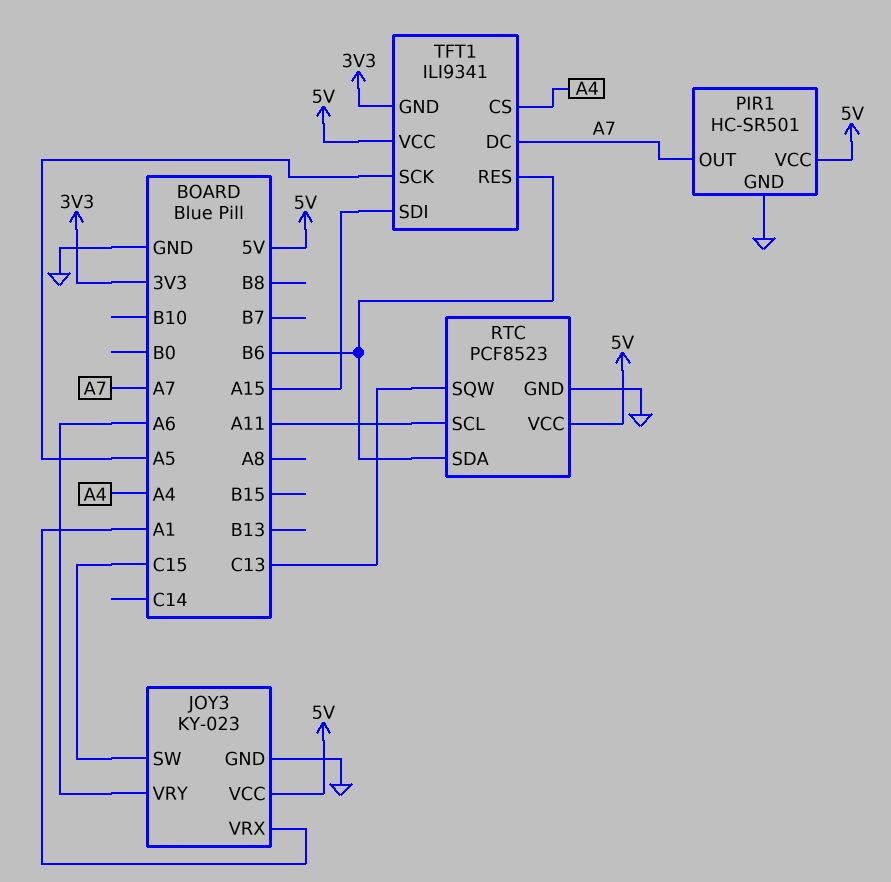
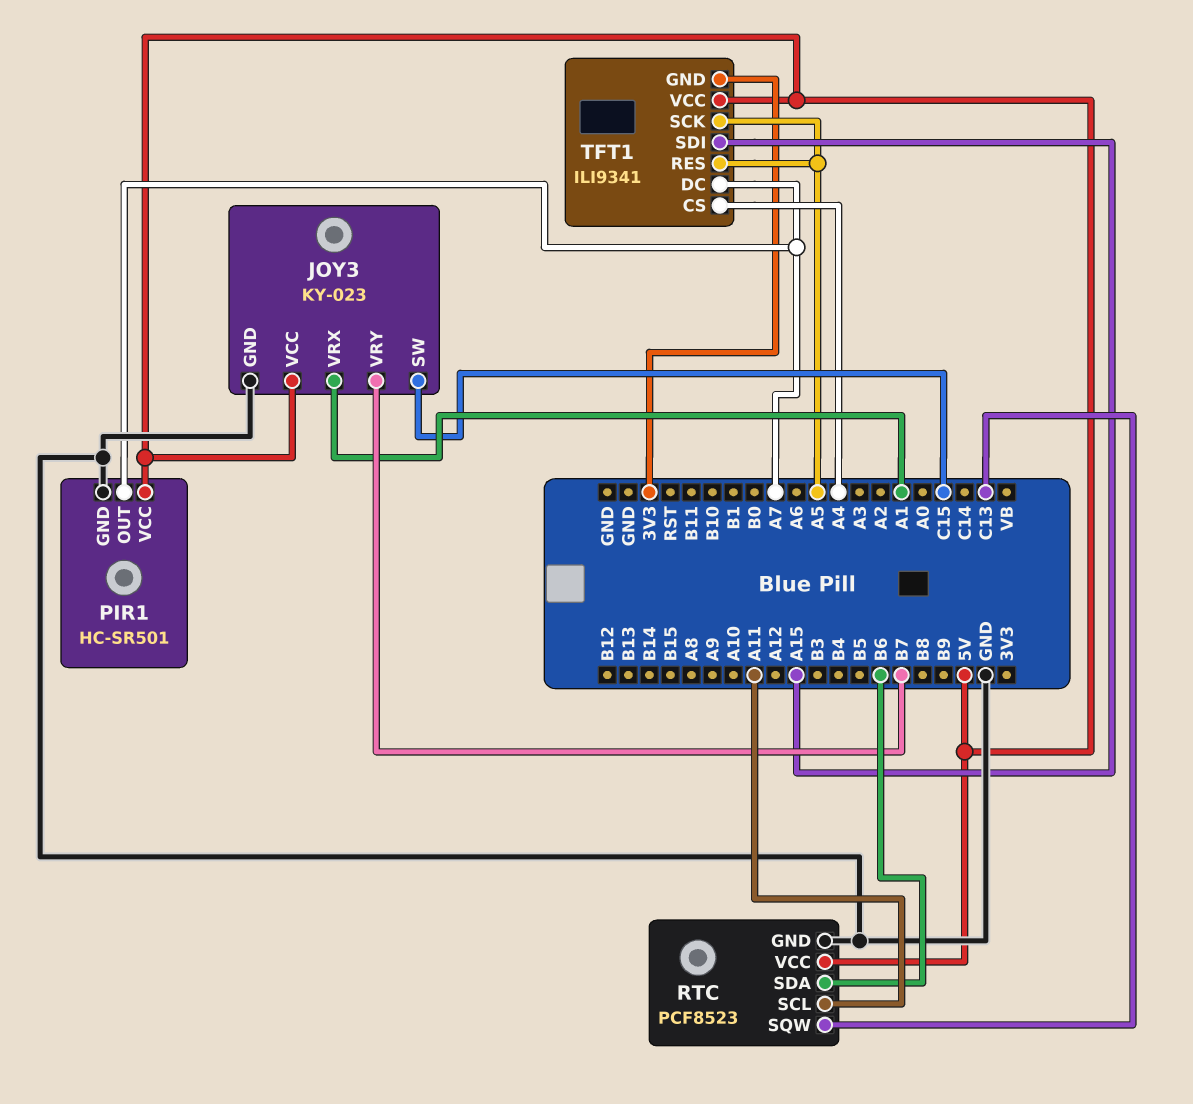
JOY3 pin VRY: A6 -> B7
TFT1 pin RES: B6 -> A5

